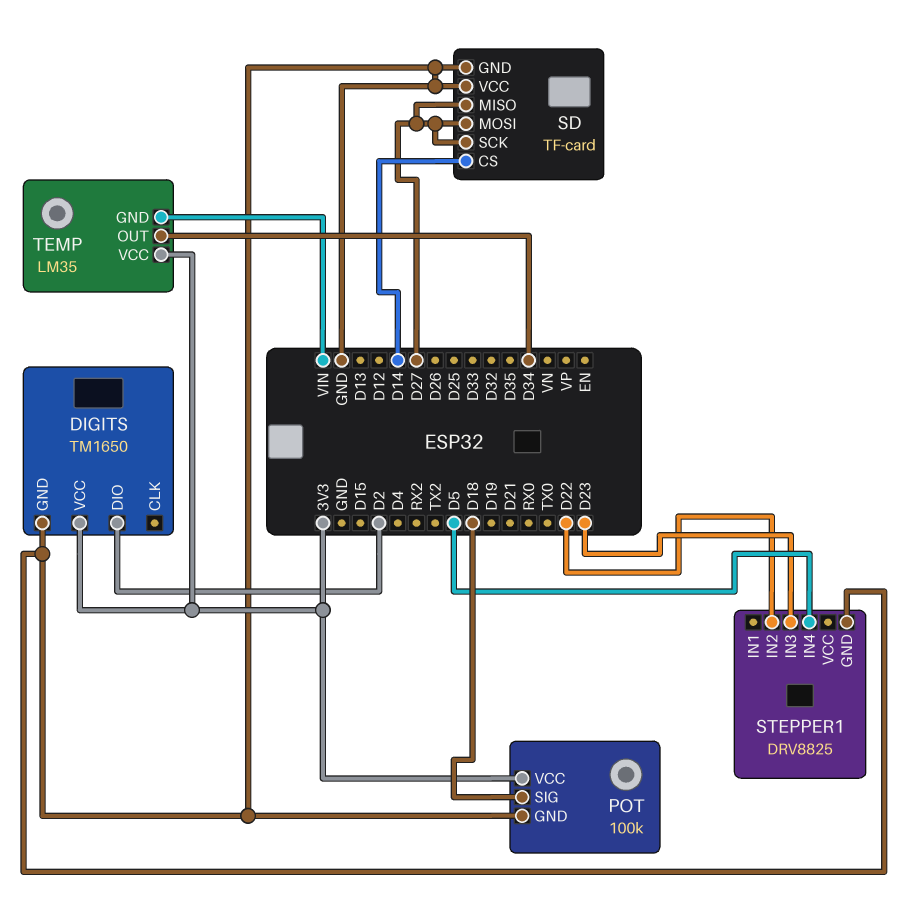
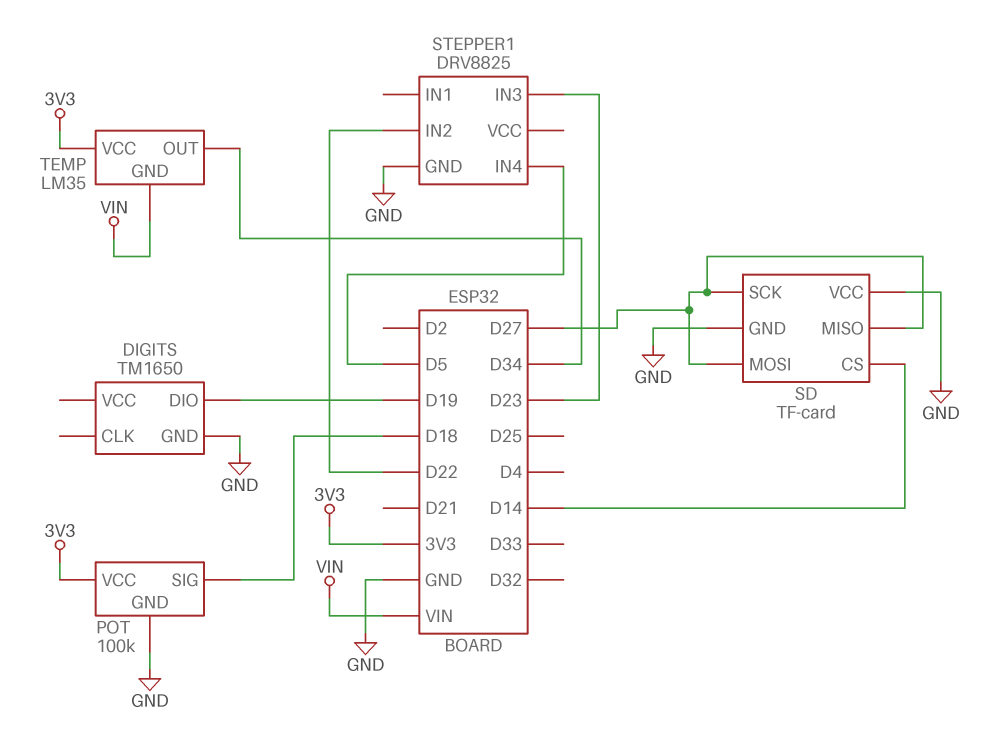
DIGITS pin DIO: D2 -> D19
DIGITS pin VCC: 3V3 -> none

